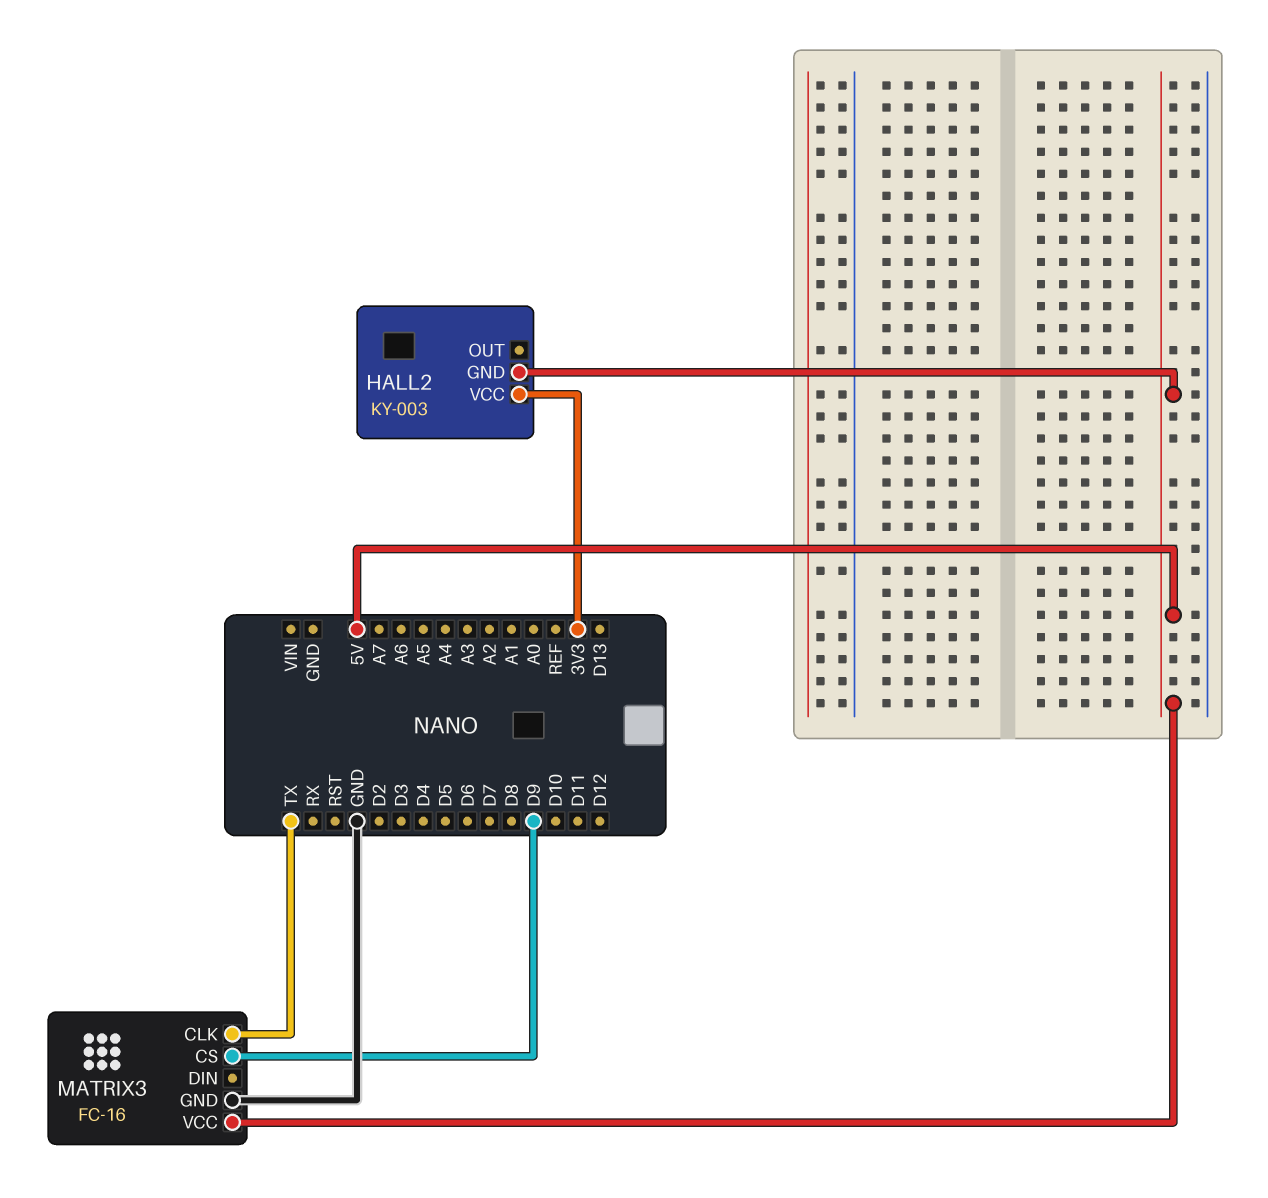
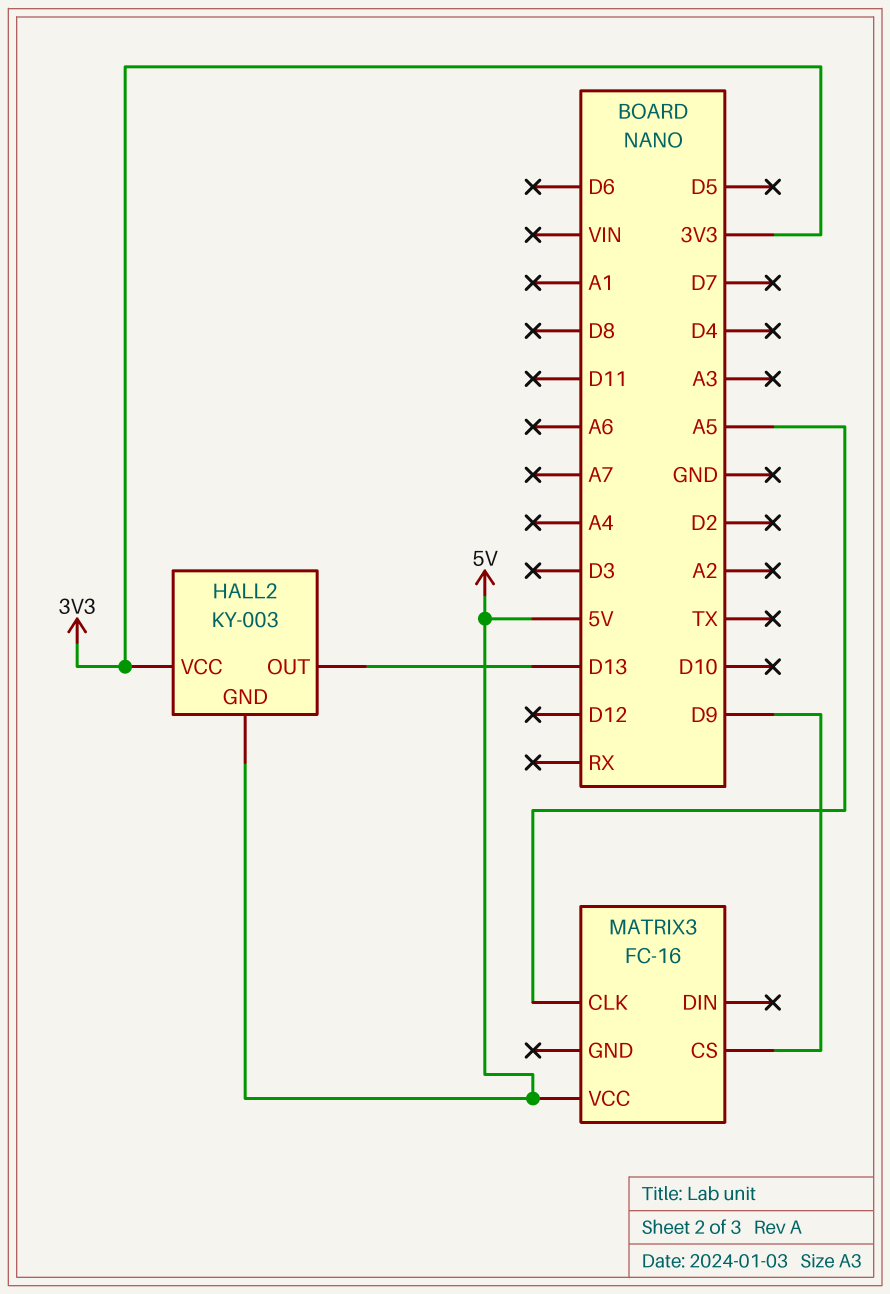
HALL2 pin OUT: none -> D13
MATRIX3 pin CLK: TX -> A5
MATRIX3 pin GND: GND -> none

